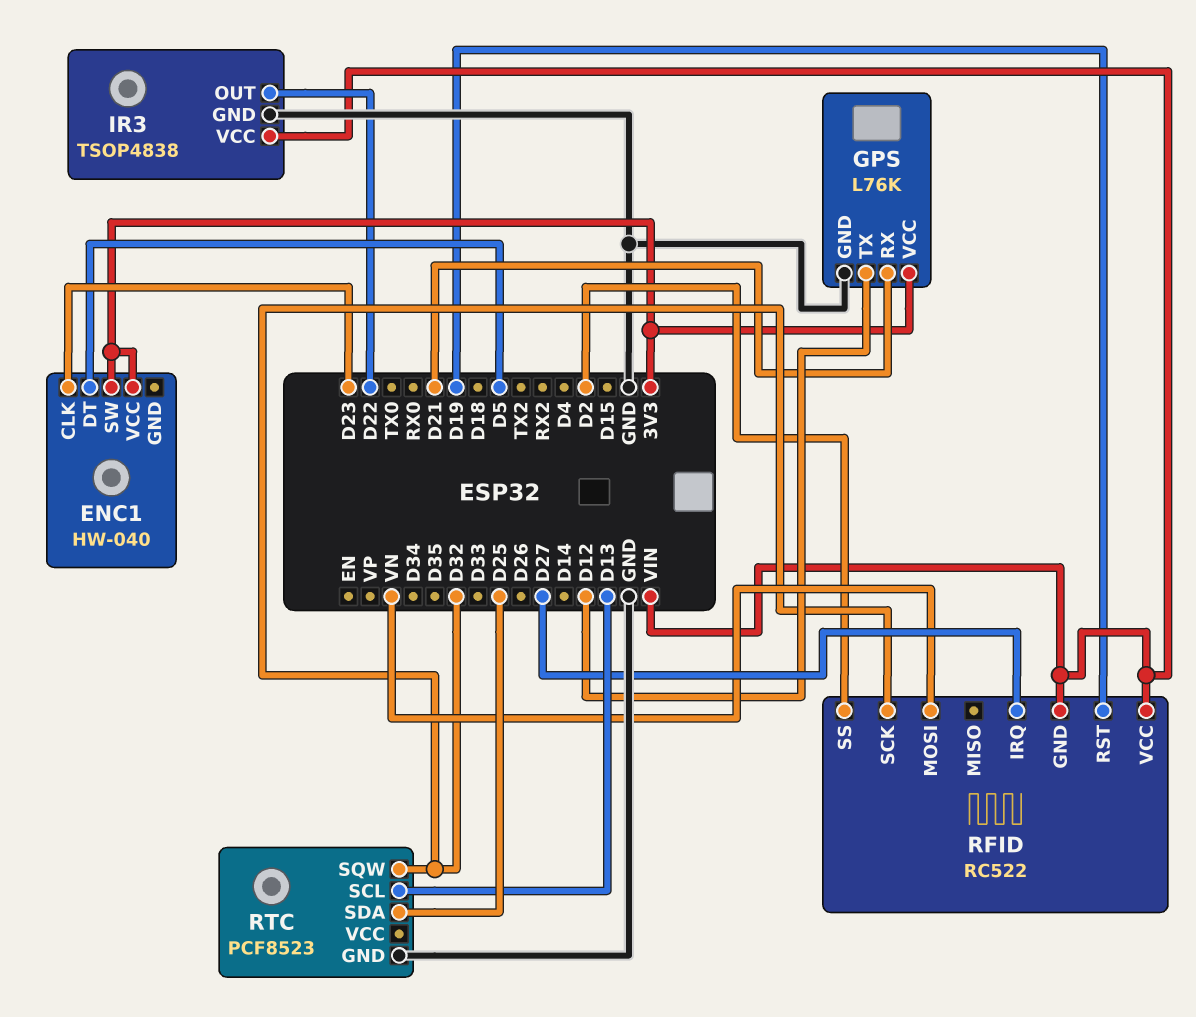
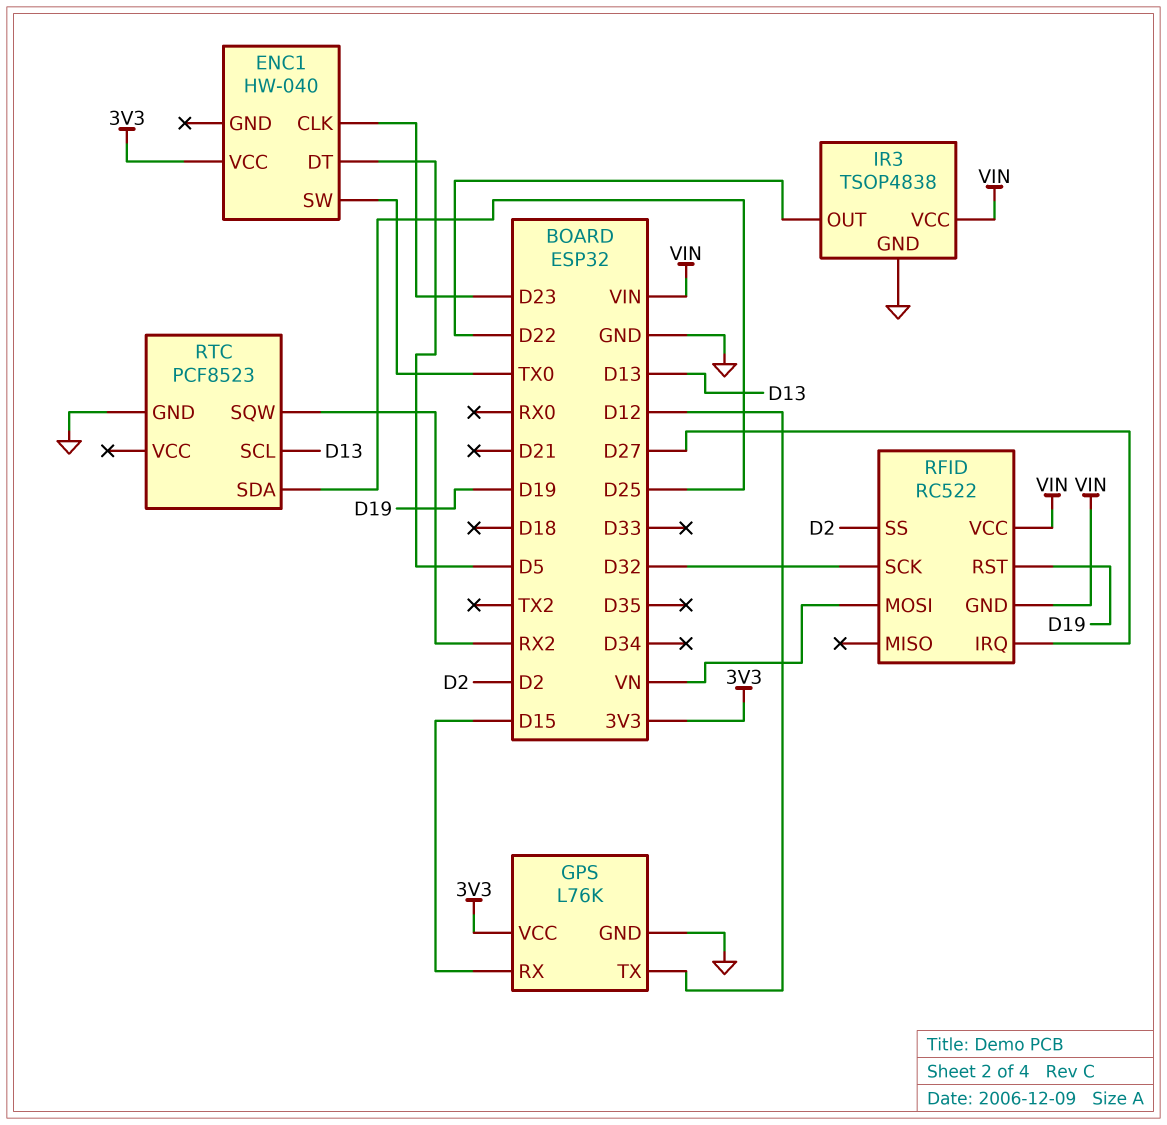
ENC1 pin SW: 3V3 -> TX0
GPS pin RX: D21 -> D15
RTC pin SQW: D32 -> RX2

